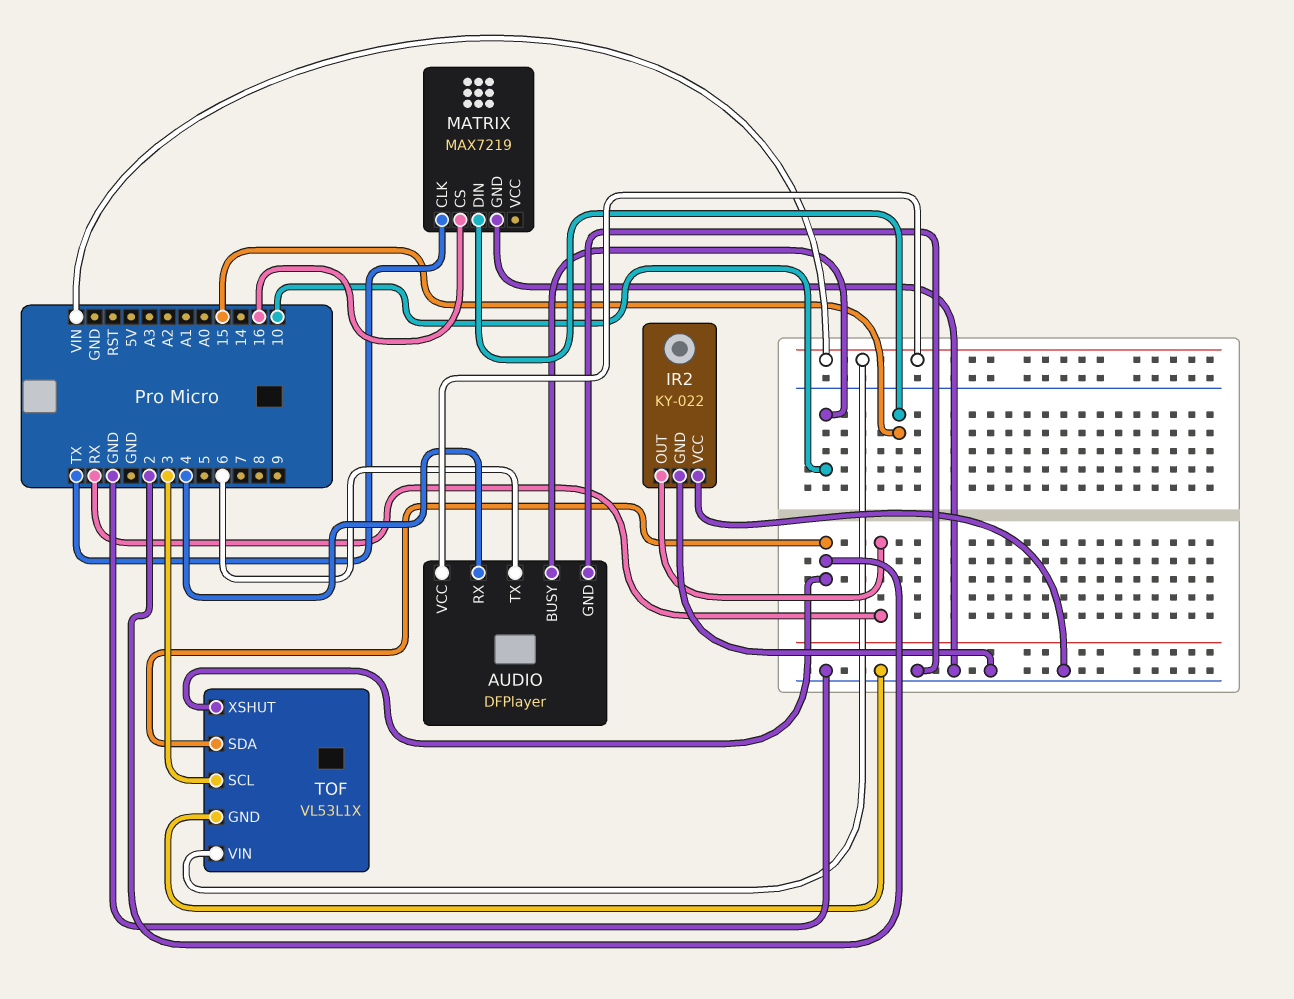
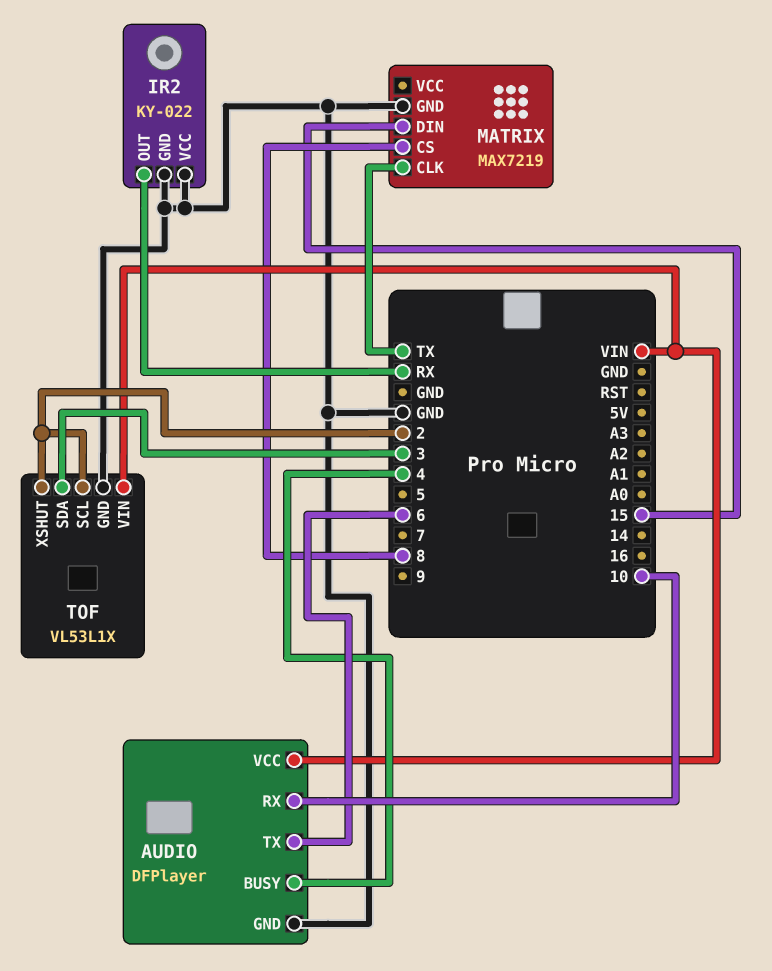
AUDIO pin BUSY: 10 -> 4
AUDIO pin RX: 4 -> 10
MATRIX pin CS: 16 -> 8
TOF pin SCL: 3 -> 2
TOF pin SDA: 2 -> 3

